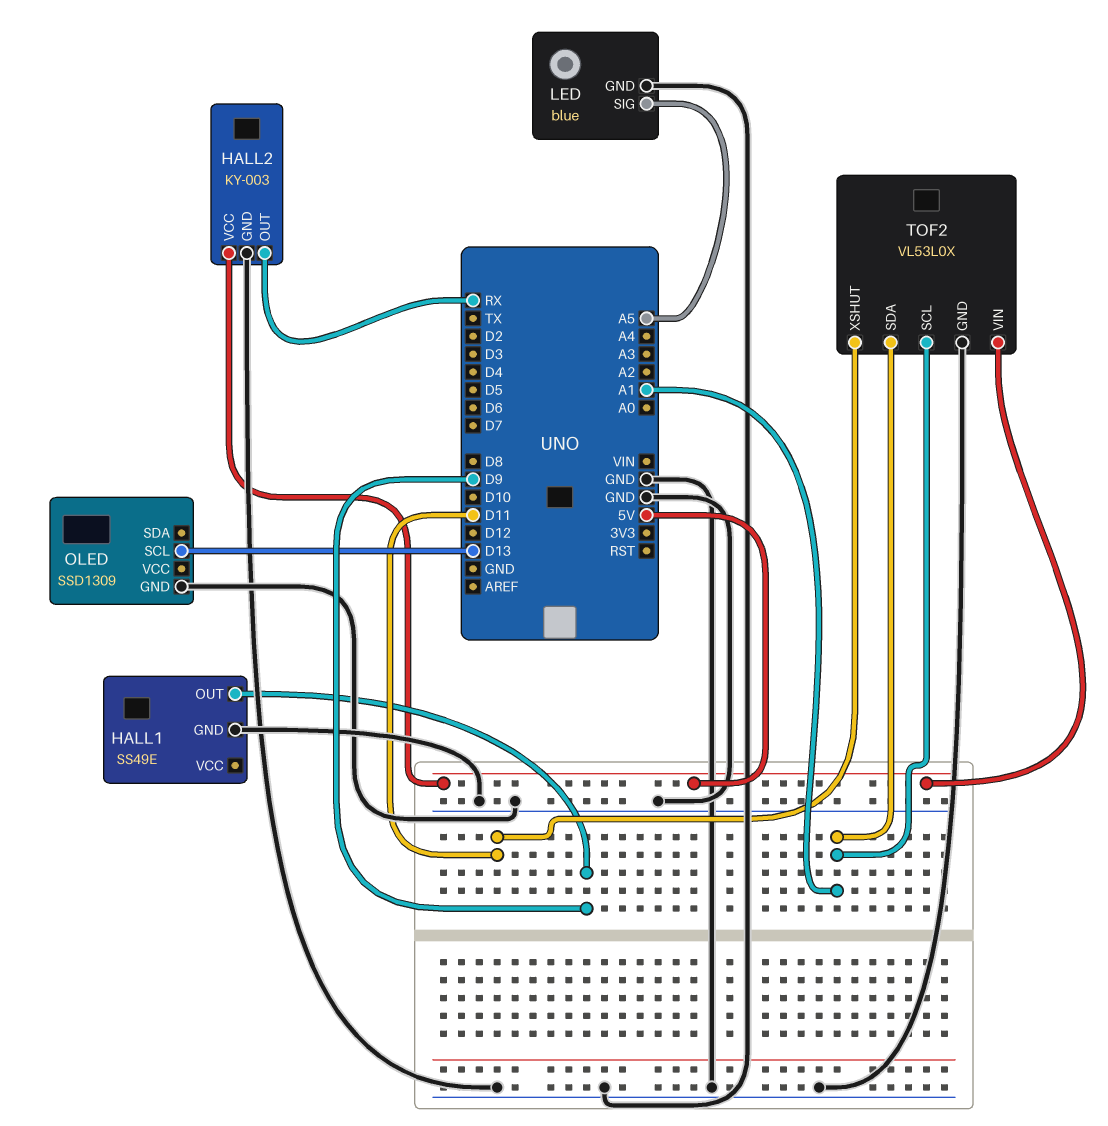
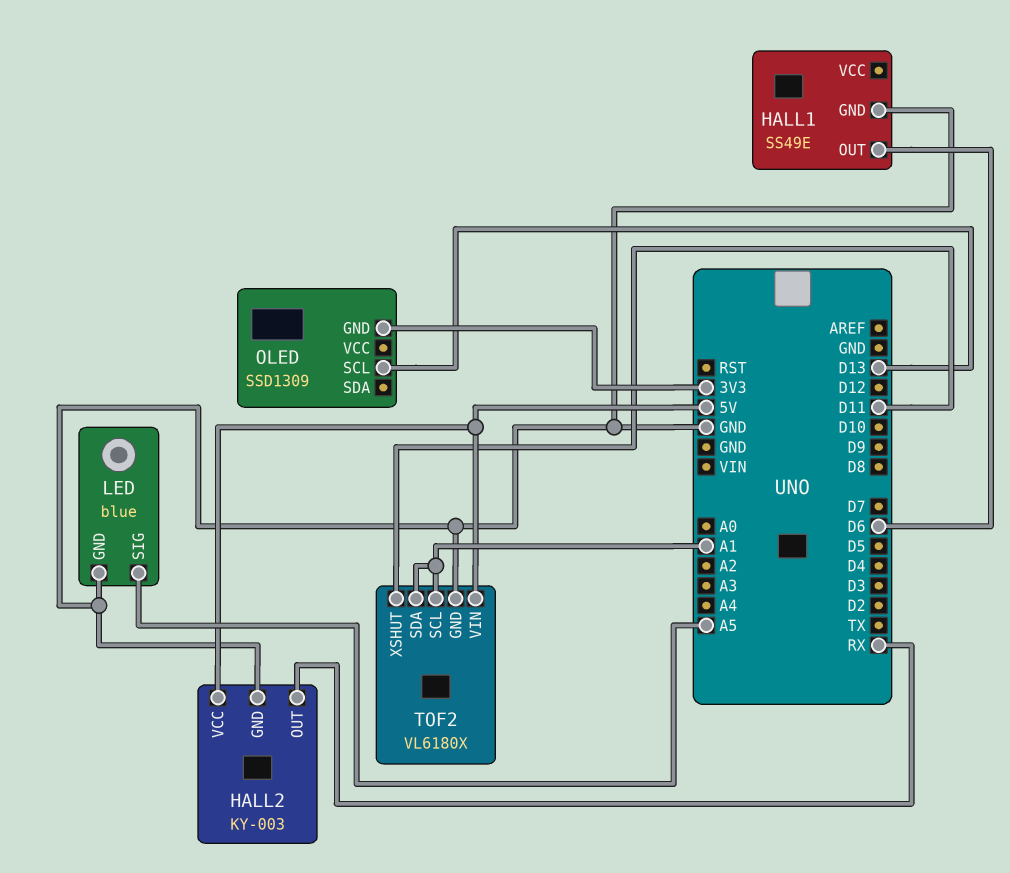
HALL1 pin OUT: D9 -> D6
OLED pin GND: GND -> 3V3
TOF2: VL53L0X -> VL6180X

